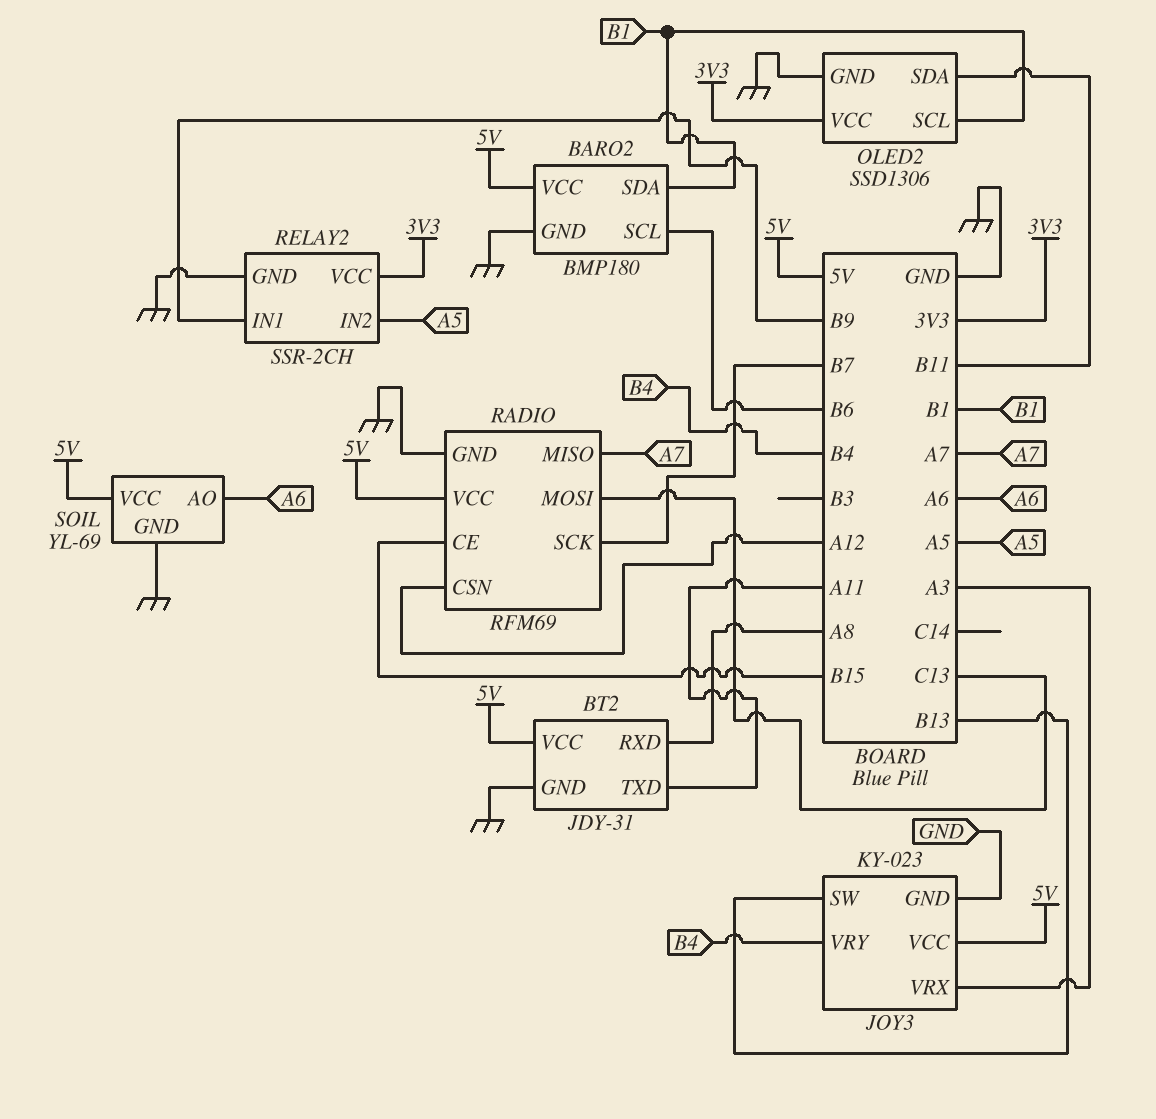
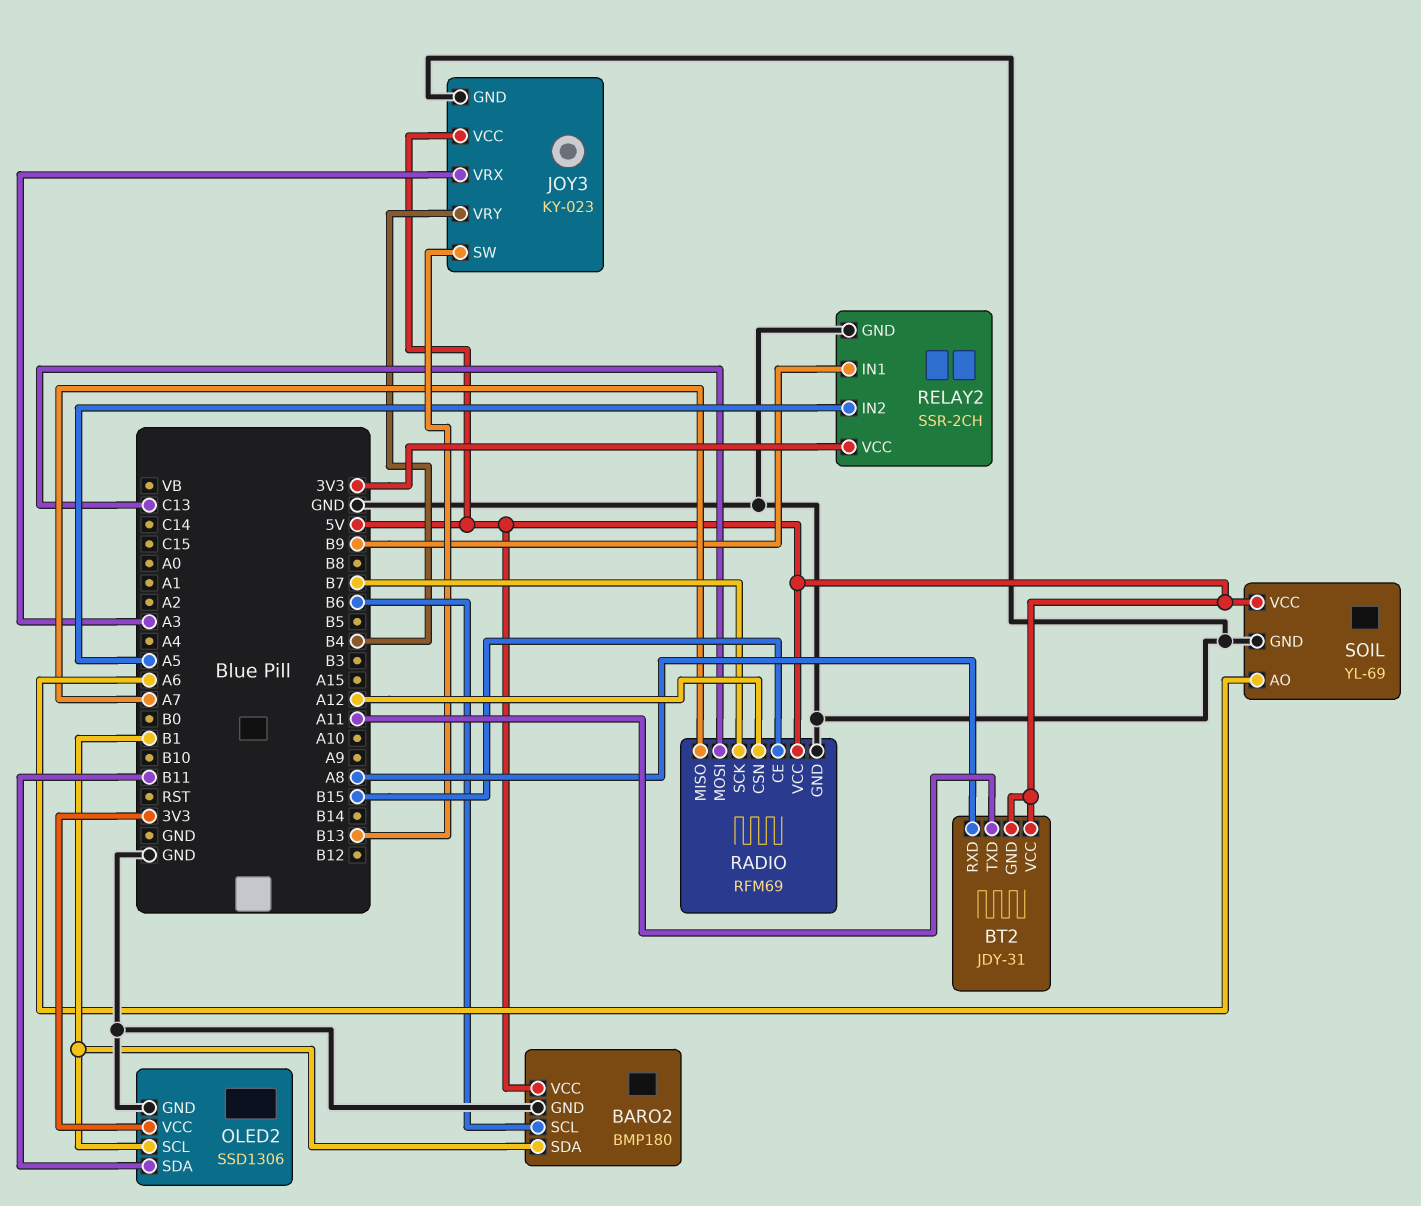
BT2 pin GND: GND -> 5V

